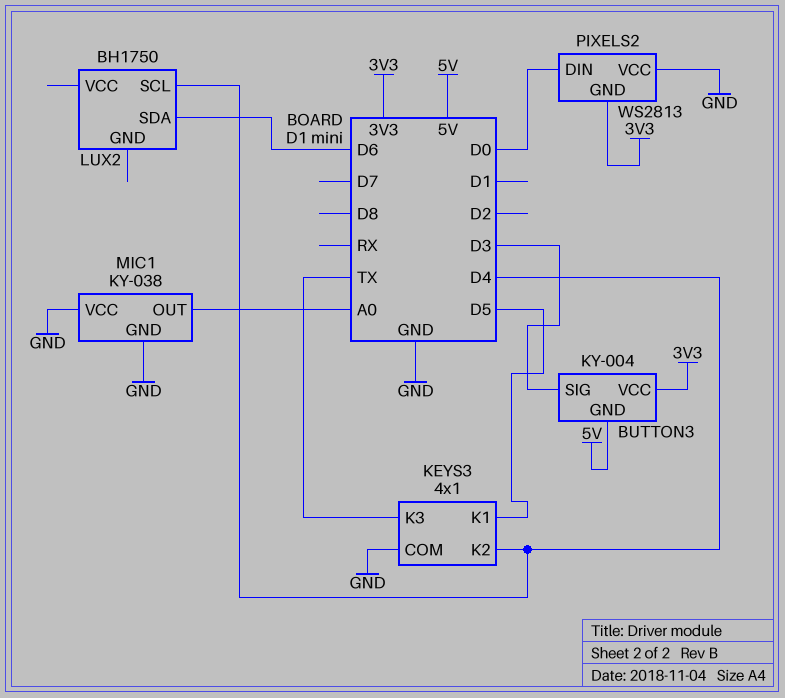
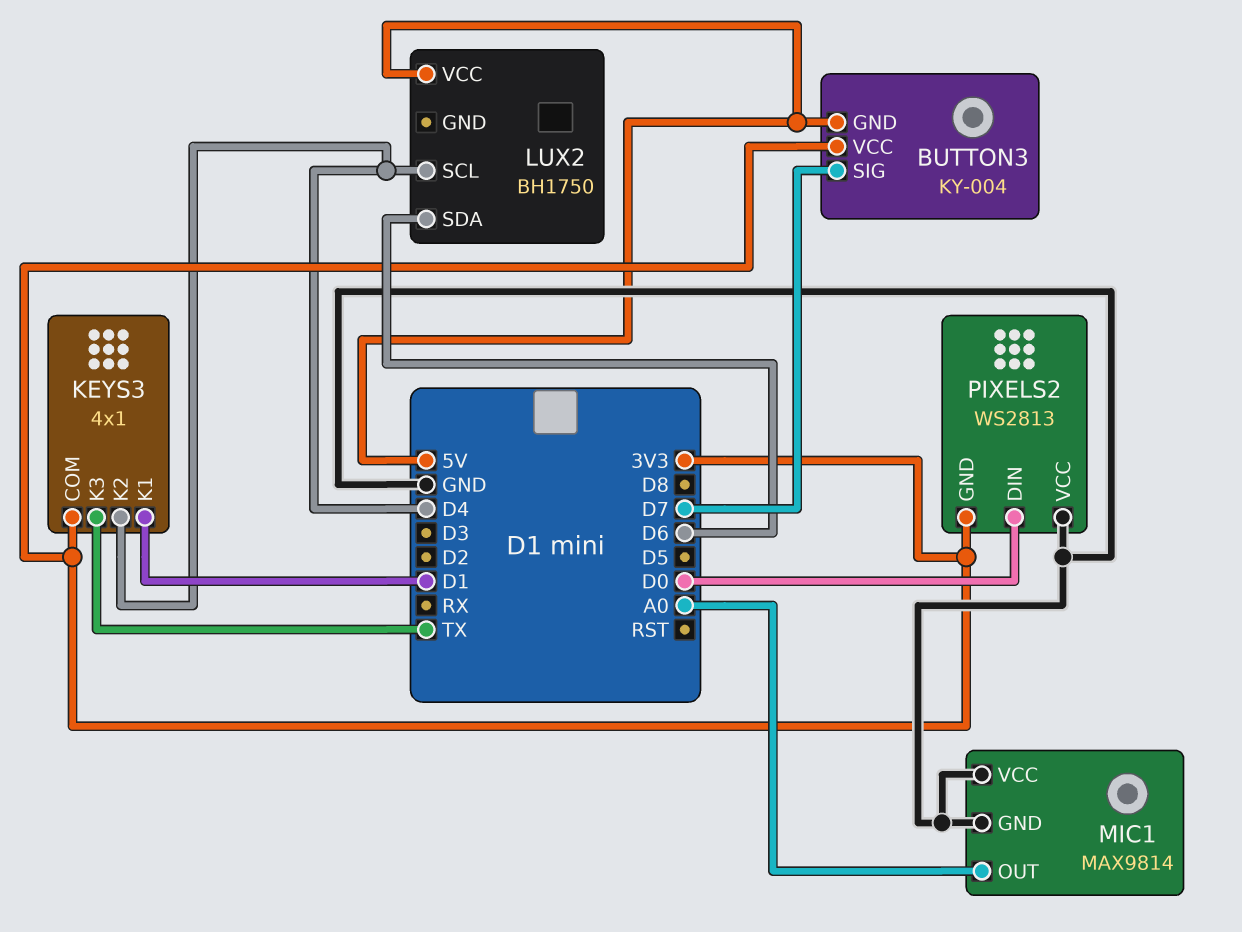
BUTTON3 pin SIG: D3 -> D7
KEYS3 pin COM: GND -> 3V3
KEYS3 pin K1: D5 -> D1
LUX2 pin VCC: none -> 5V
MIC1: KY-038 -> MAX9814

